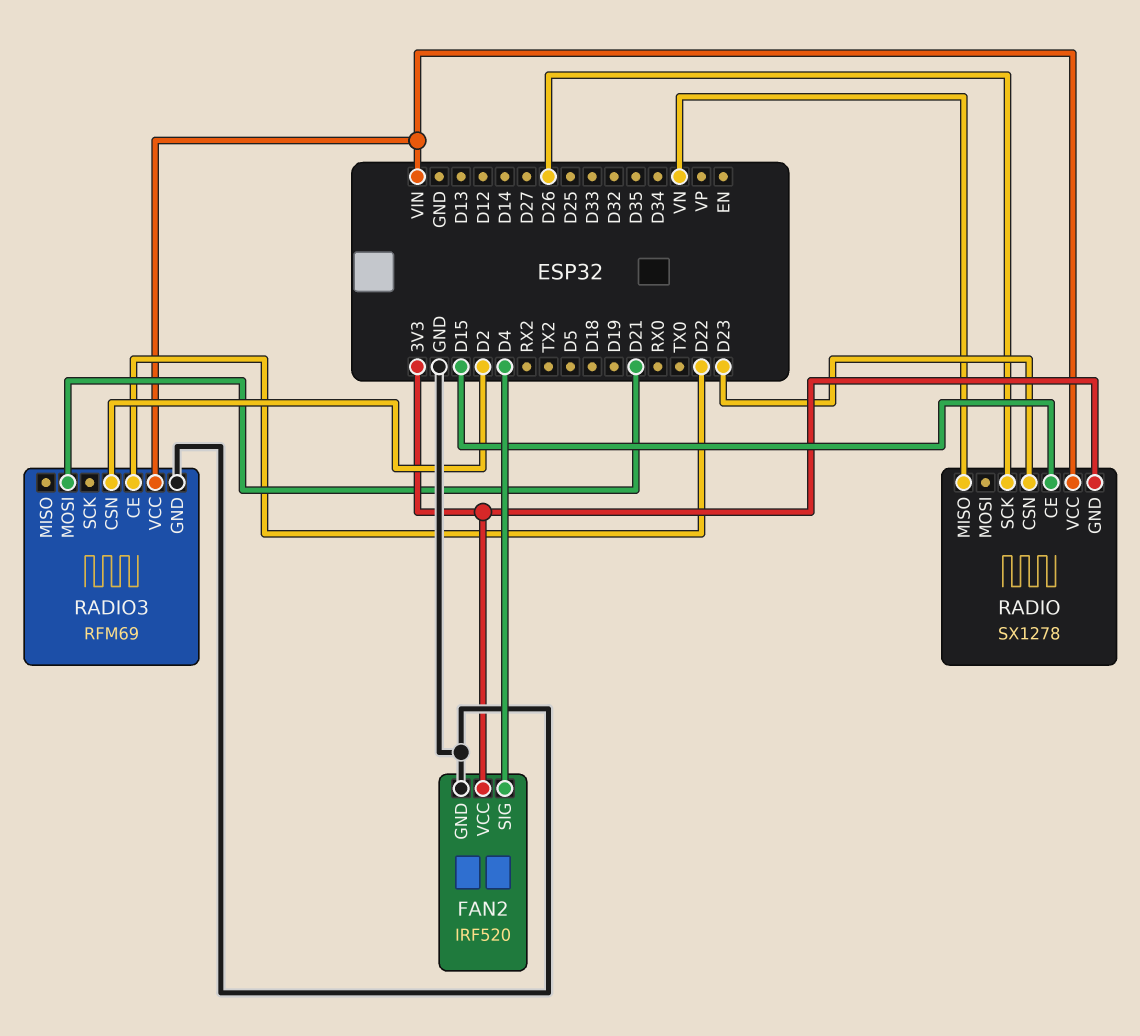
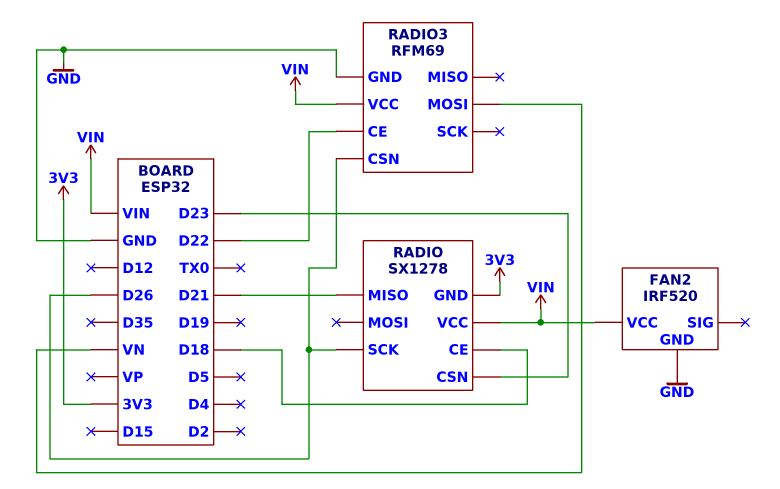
FAN2 pin SIG: D4 -> none
FAN2 pin VCC: 3V3 -> VIN
RADIO pin CE: D15 -> D18
RADIO pin MISO: VN -> D21
RADIO3 pin CSN: D2 -> D26
RADIO3 pin MOSI: D21 -> VN

